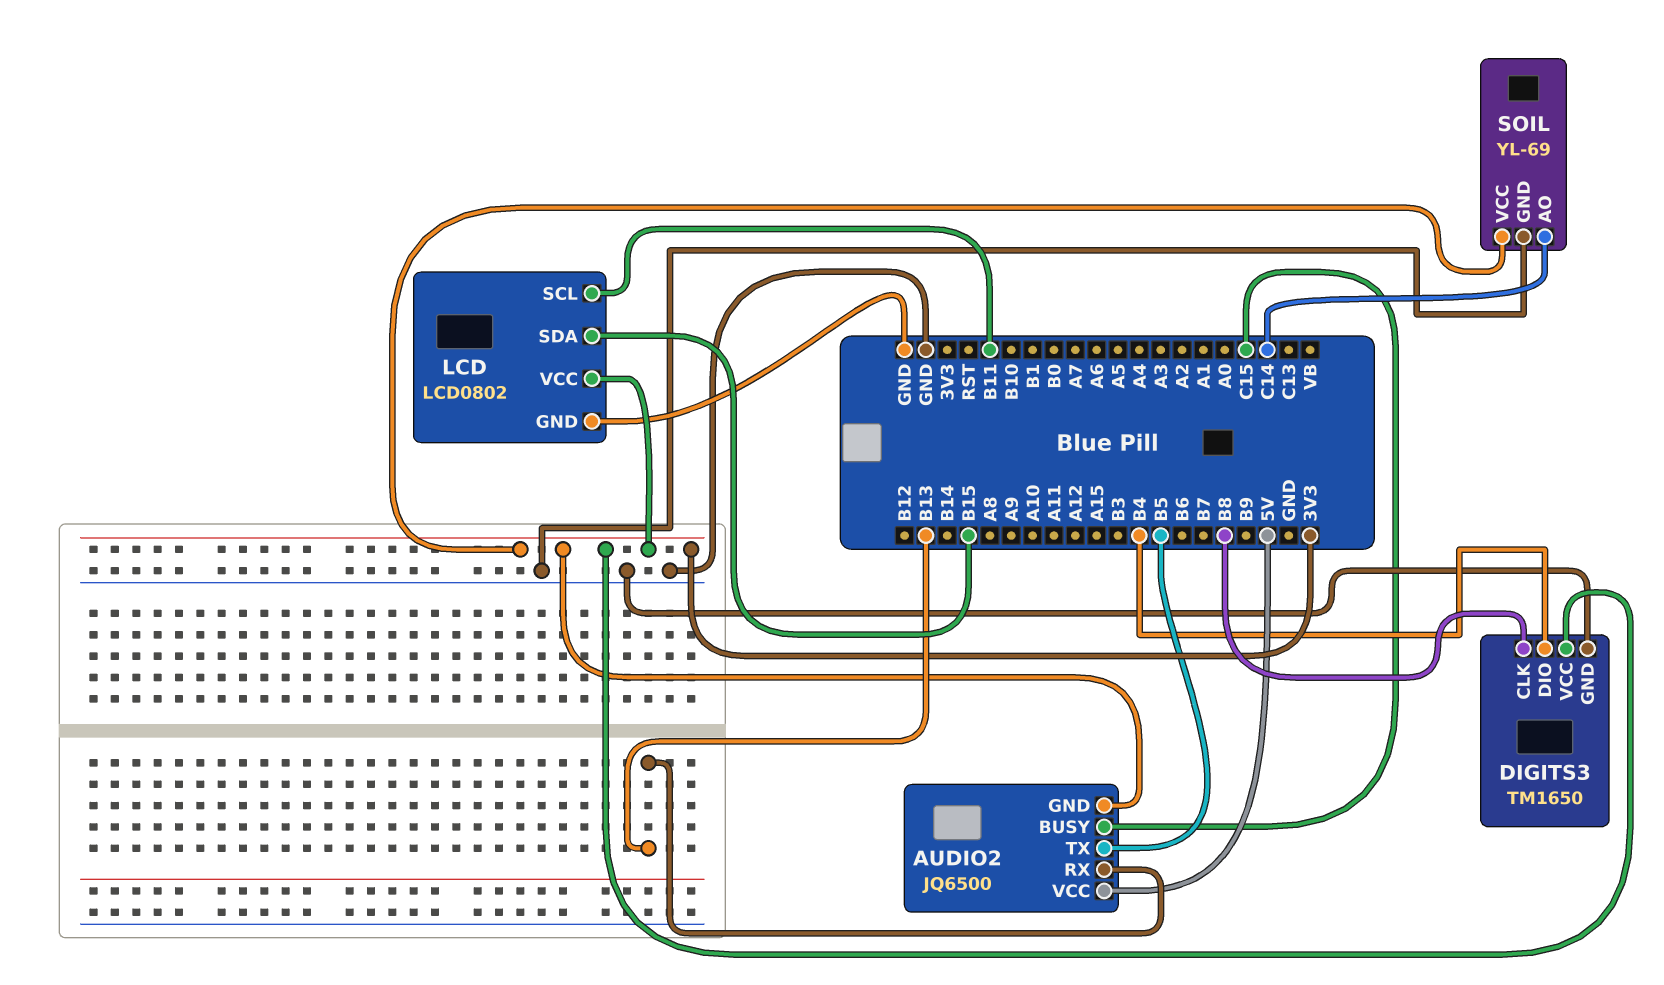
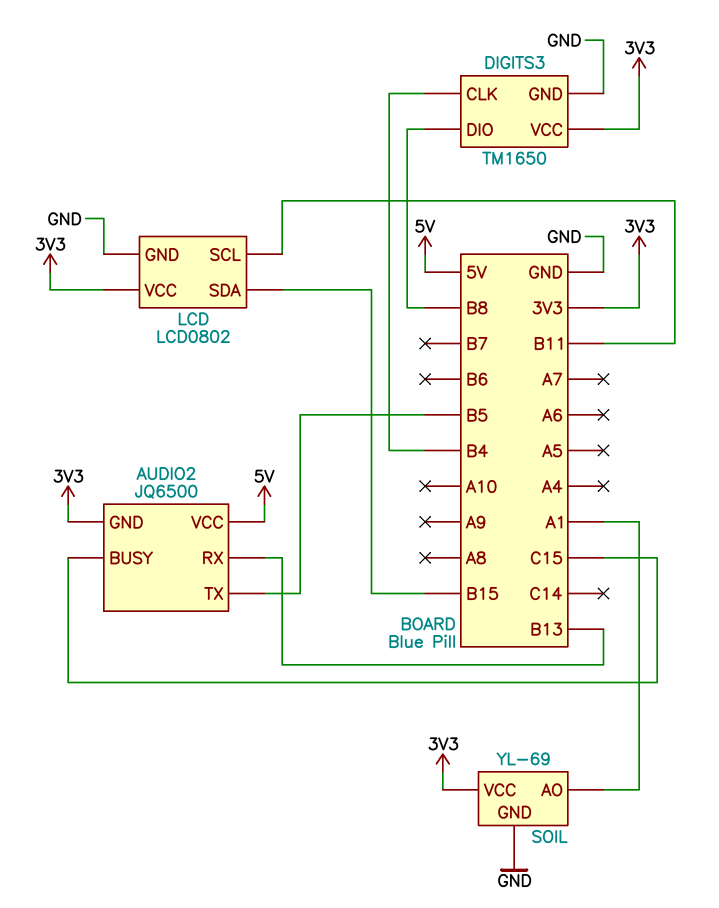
DIGITS3 pin CLK: B8 -> B4
DIGITS3 pin DIO: B4 -> B8
SOIL pin AO: C14 -> A1

